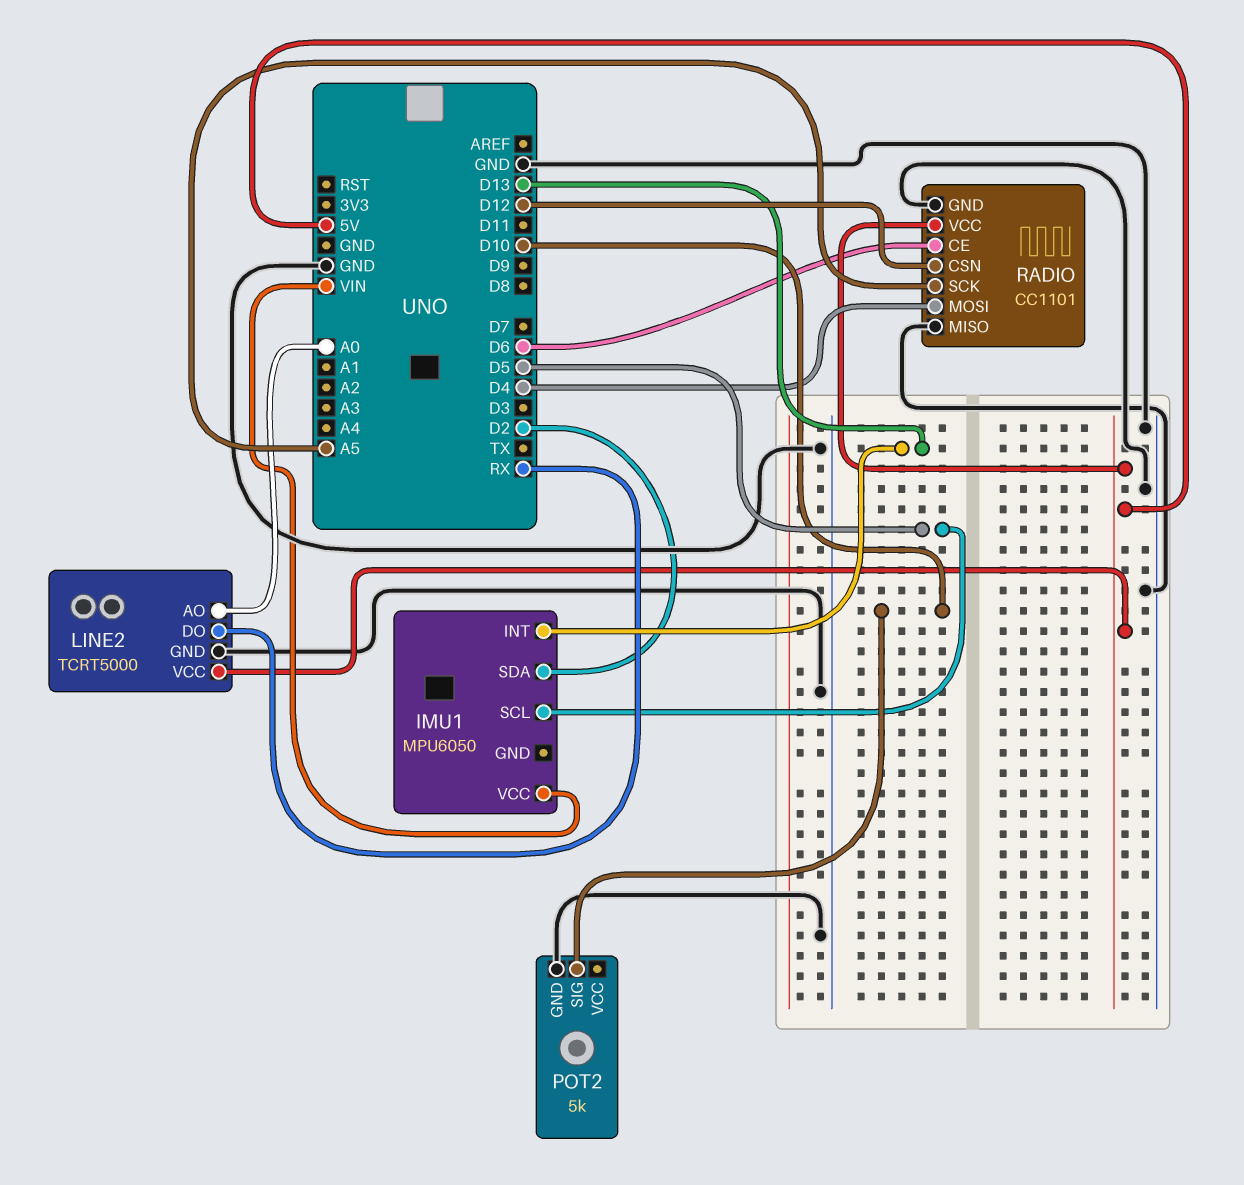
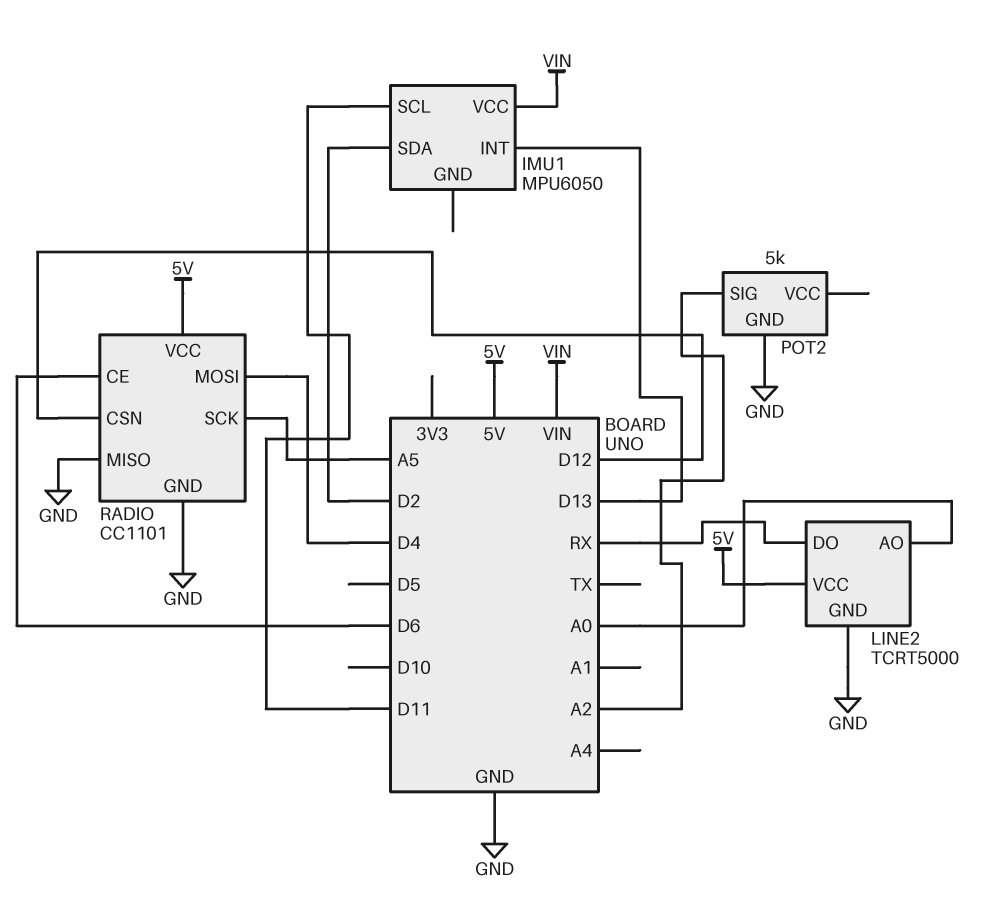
IMU1 pin SCL: D5 -> D11
POT2 pin SIG: D10 -> A2

